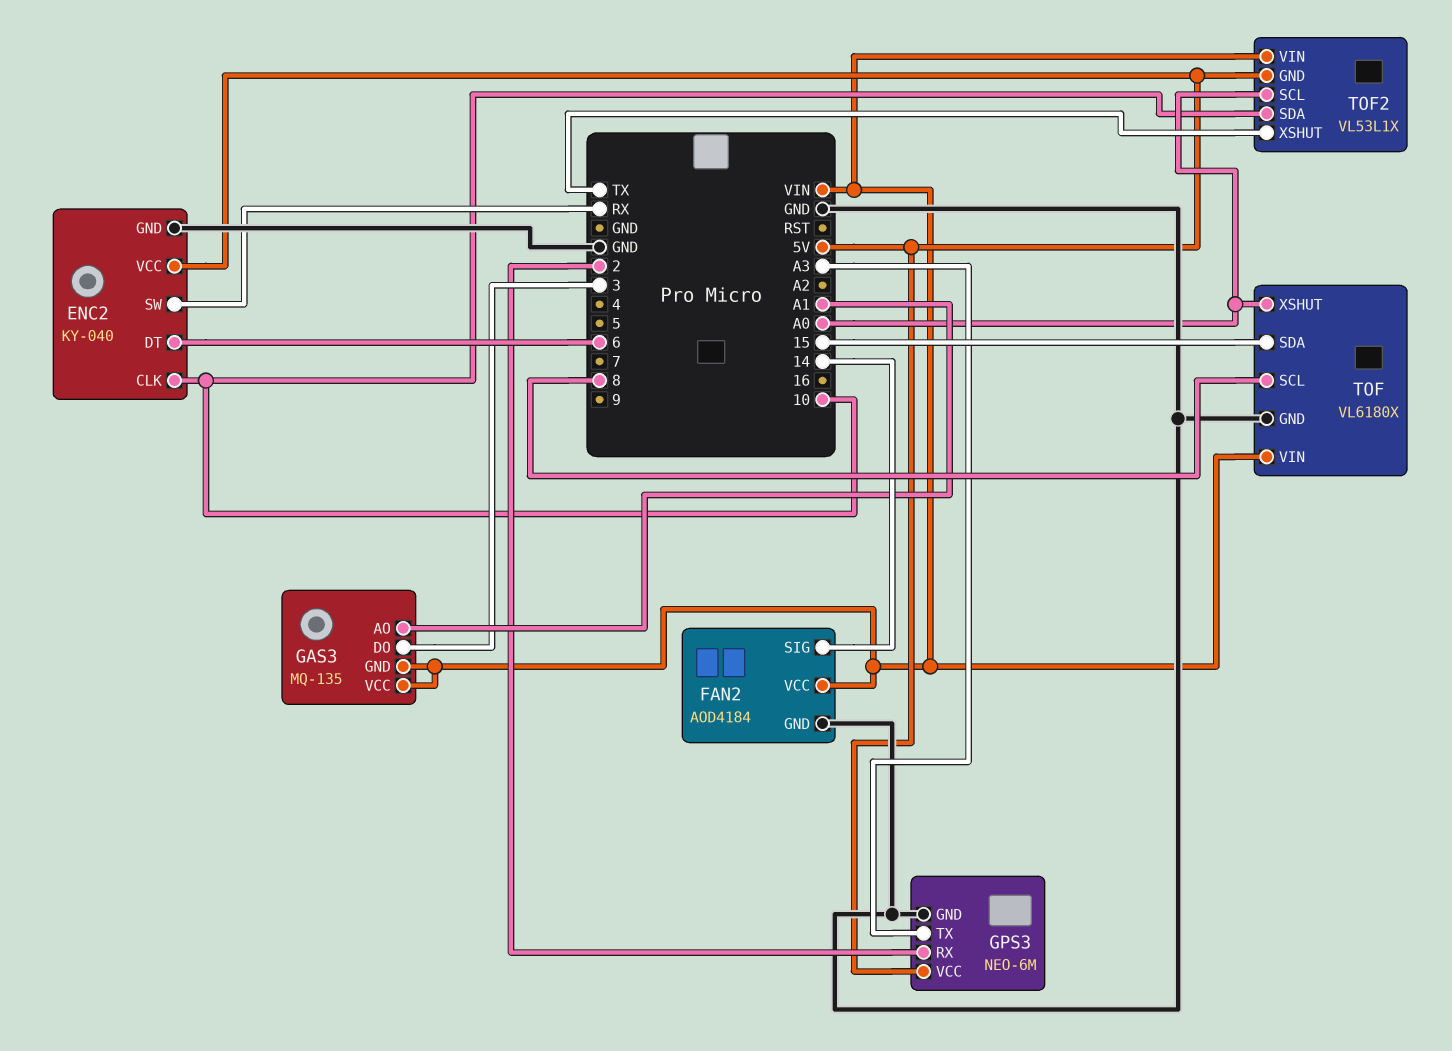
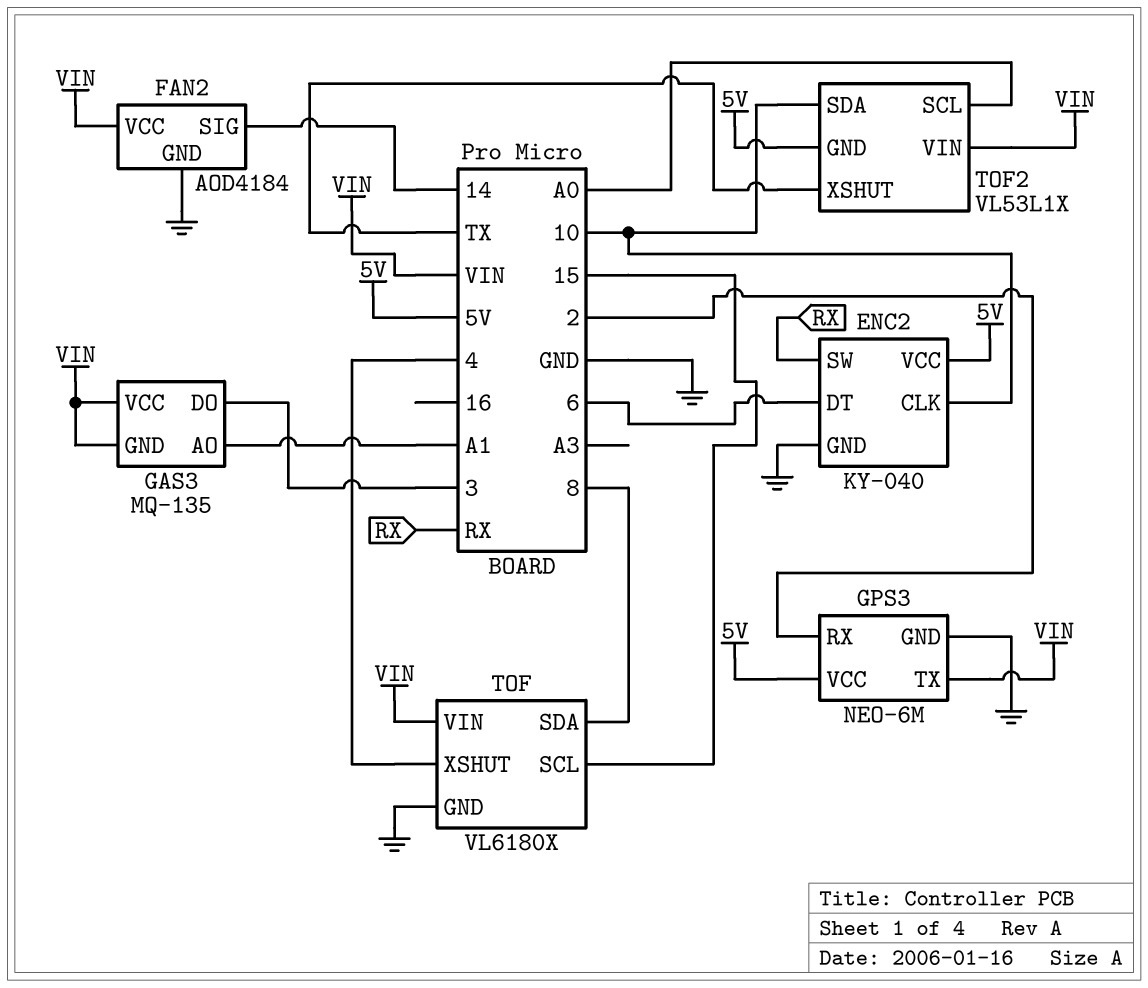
GPS3 pin TX: A3 -> VIN
TOF pin SCL: 8 -> 15
TOF pin SDA: 15 -> 8
TOF pin XSHUT: A0 -> 4

